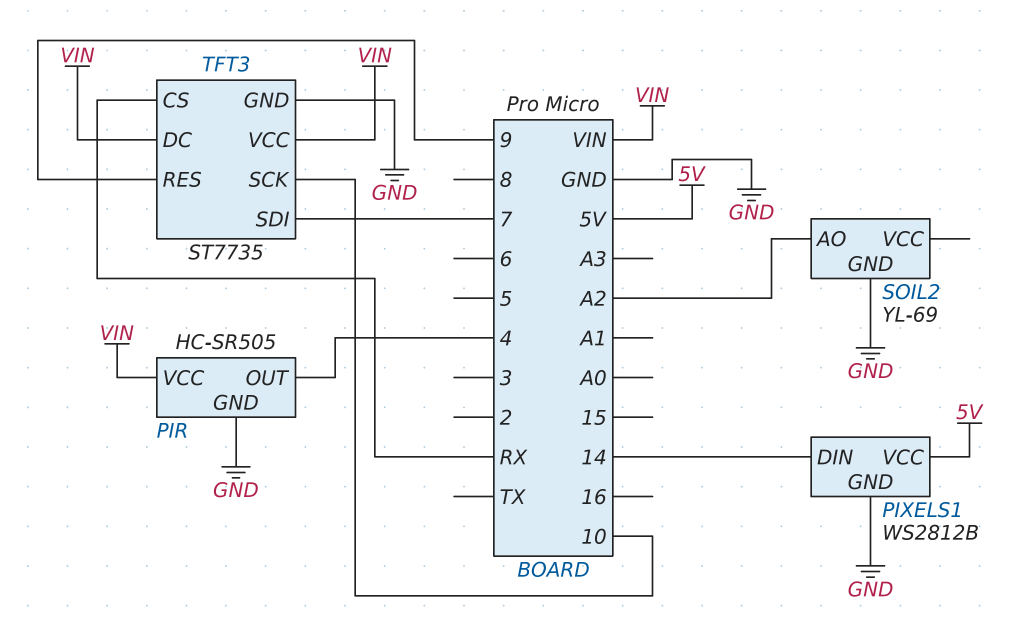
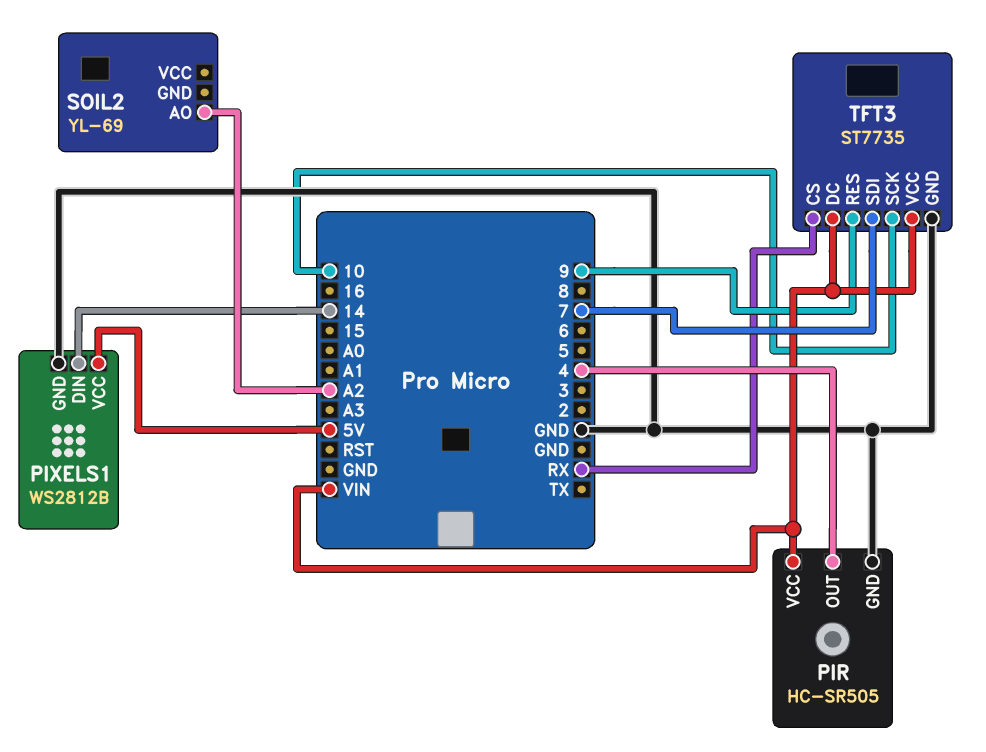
SOIL2 pin GND: GND -> none

